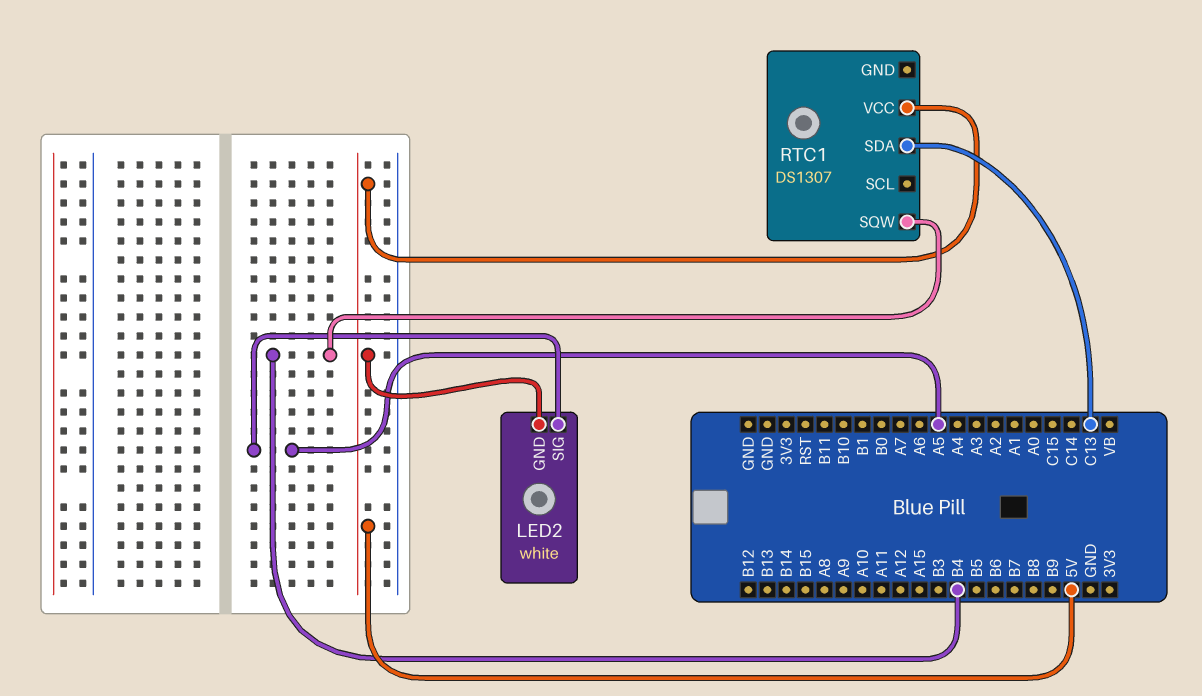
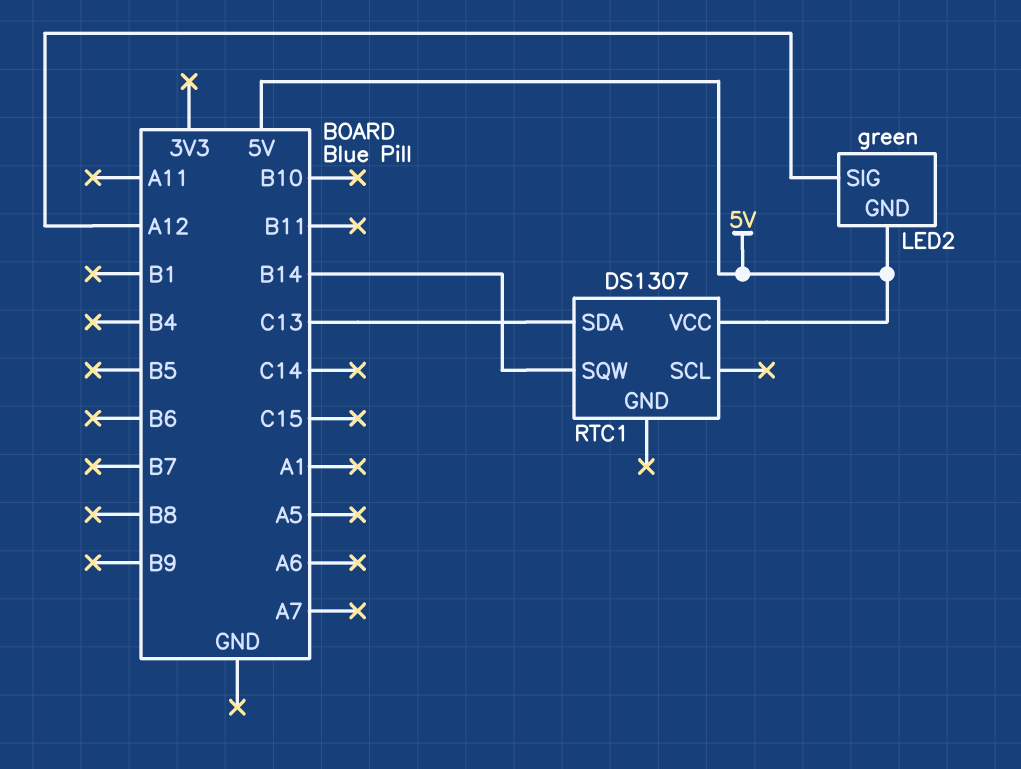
LED2: white -> green
LED2 pin SIG: A5 -> A12
RTC1 pin SQW: B4 -> B14

